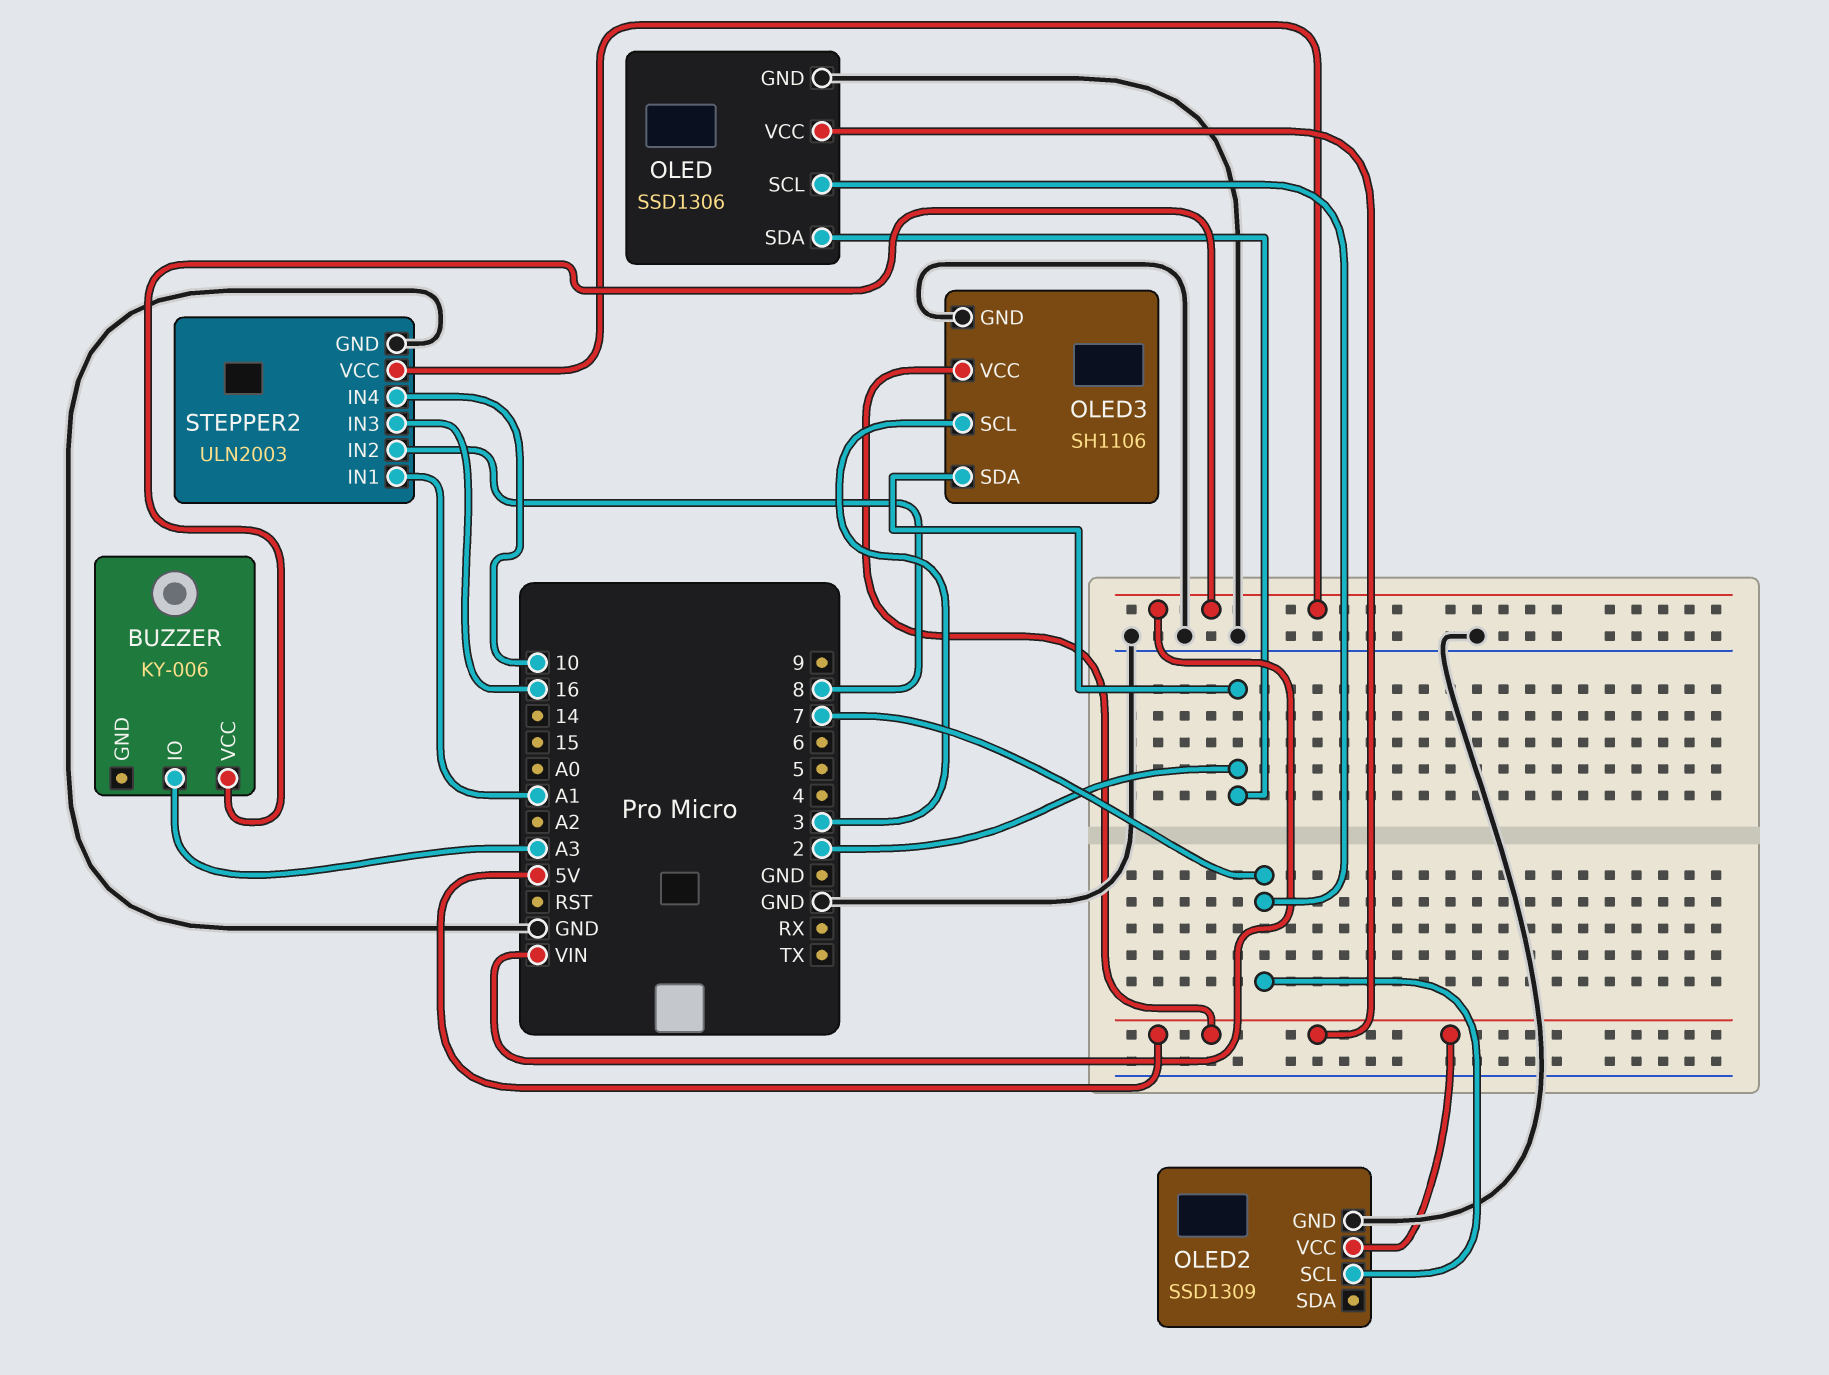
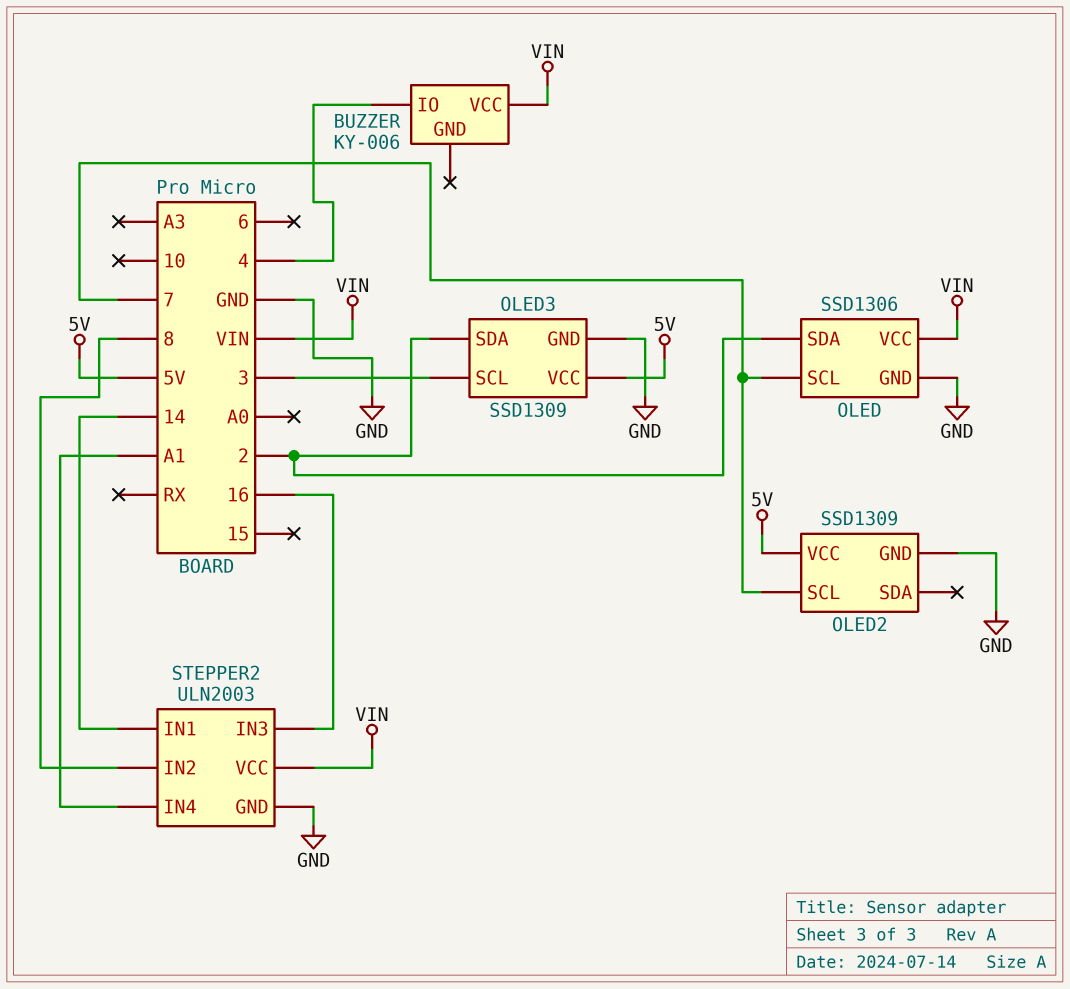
BUZZER pin IO: A3 -> 4
OLED pin VCC: 5V -> VIN
OLED3: SH1106 -> SSD1309
STEPPER2 pin IN1: A1 -> 14
STEPPER2 pin IN4: 10 -> A1

